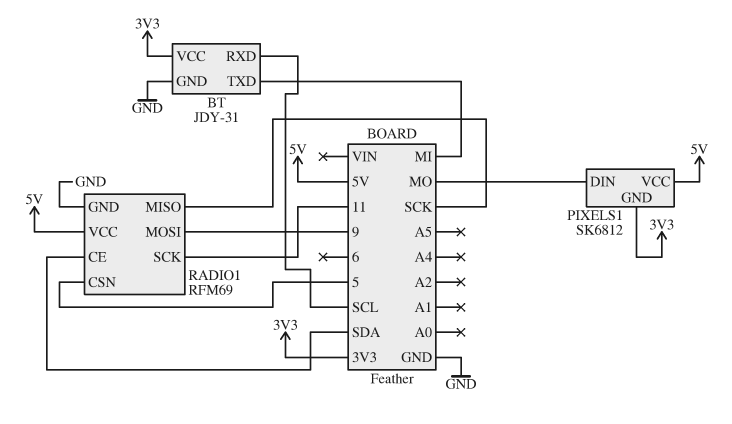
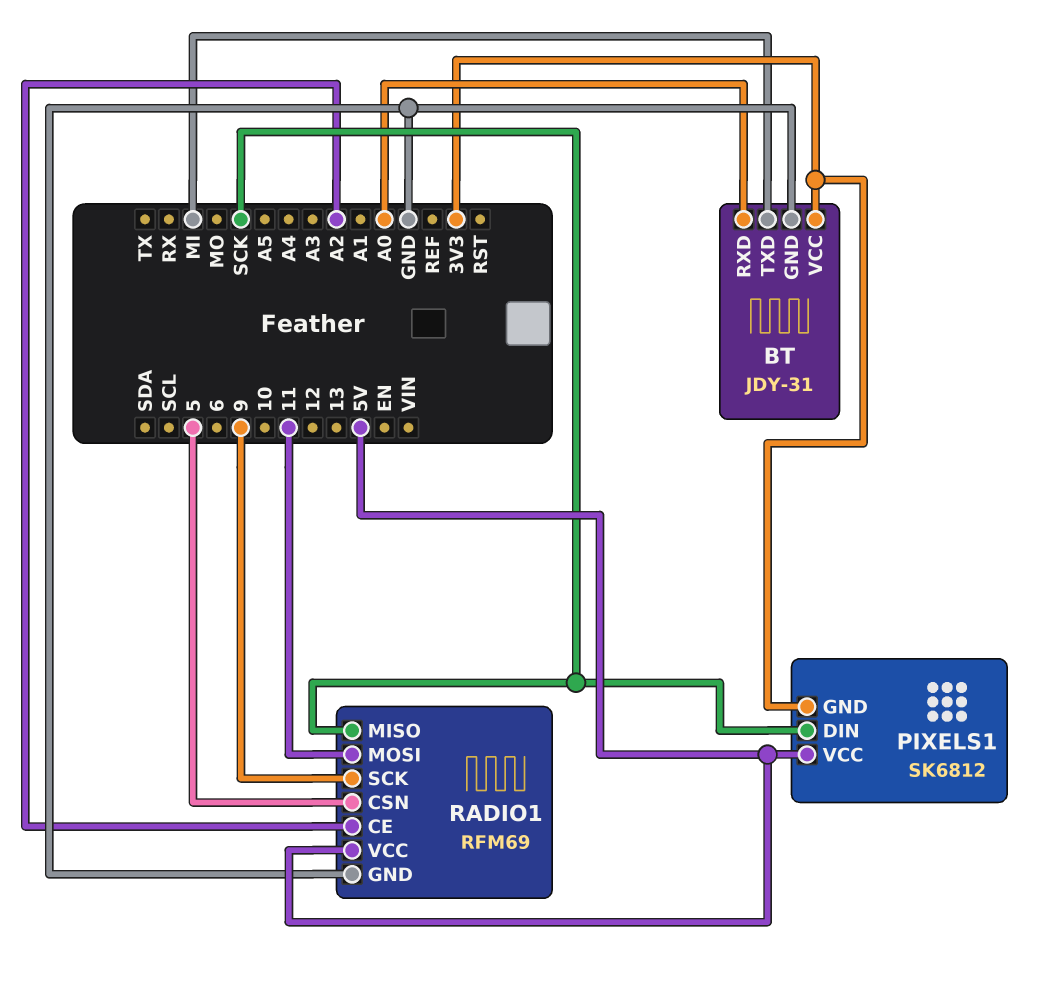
BT pin RXD: SCL -> A0
PIXELS1 pin DIN: MO -> SCK
RADIO1 pin CE: SDA -> A2
RADIO1 pin MOSI: 9 -> 11
RADIO1 pin SCK: 11 -> 9

